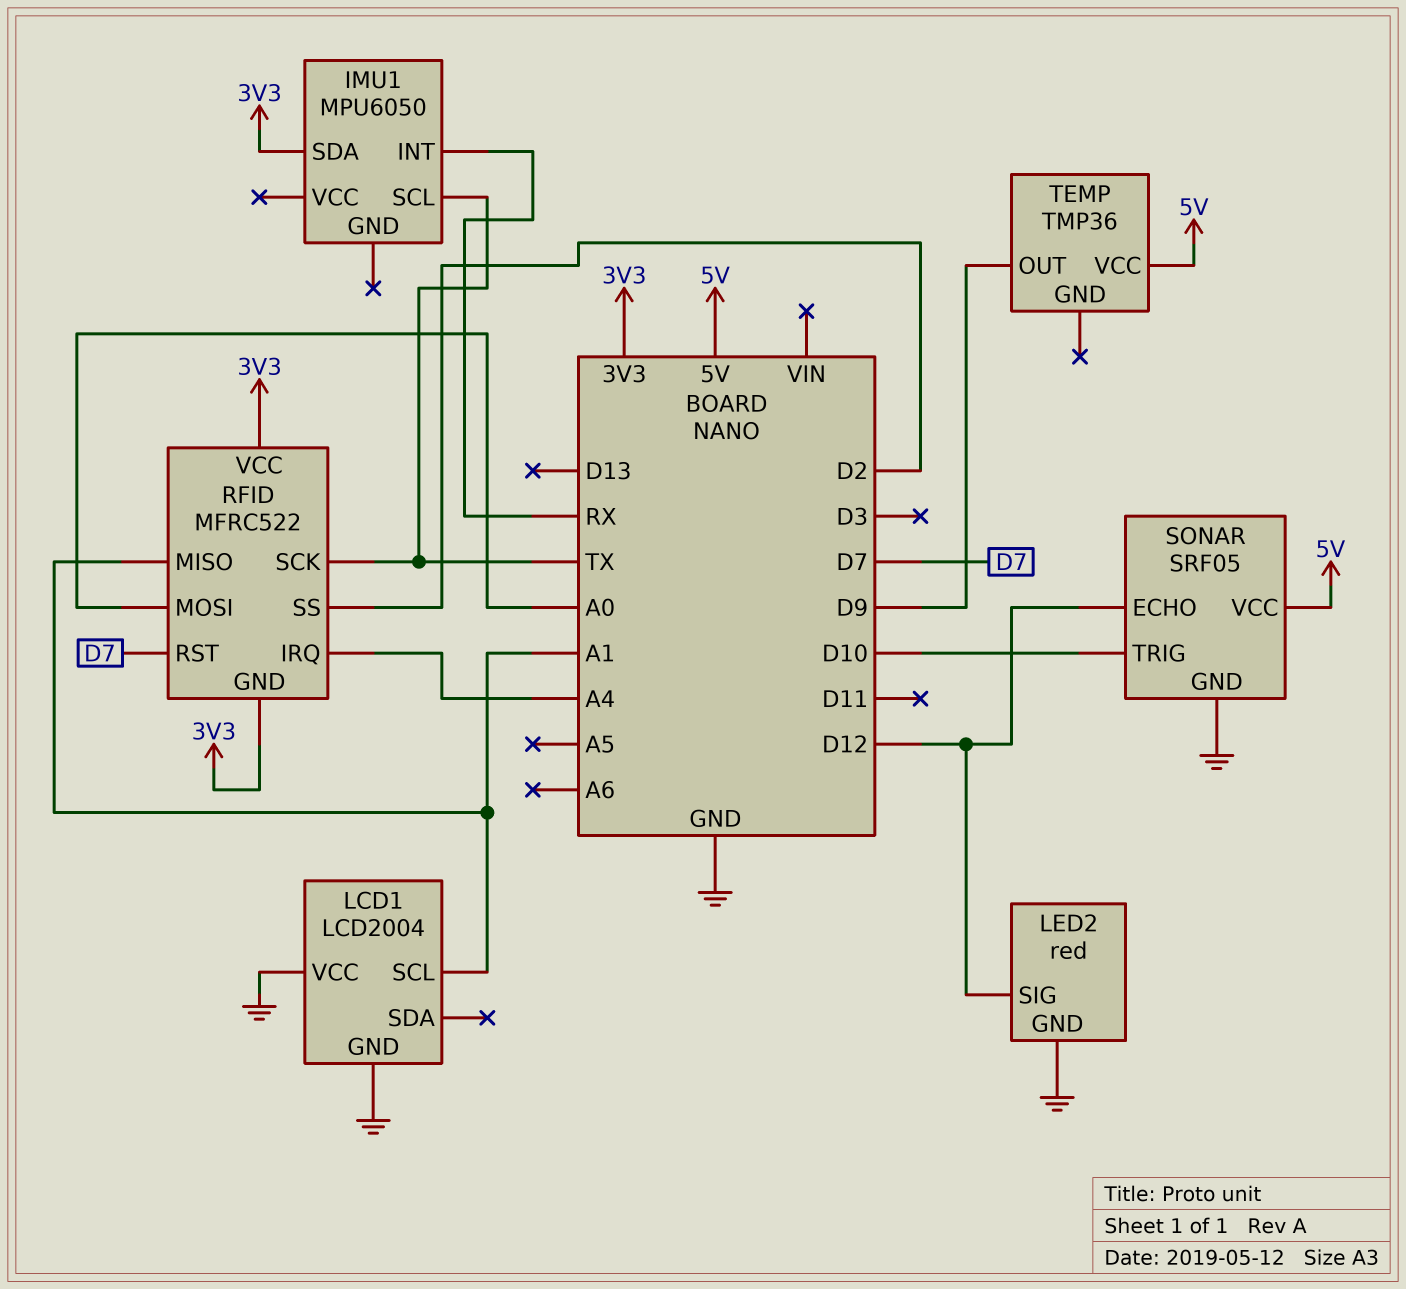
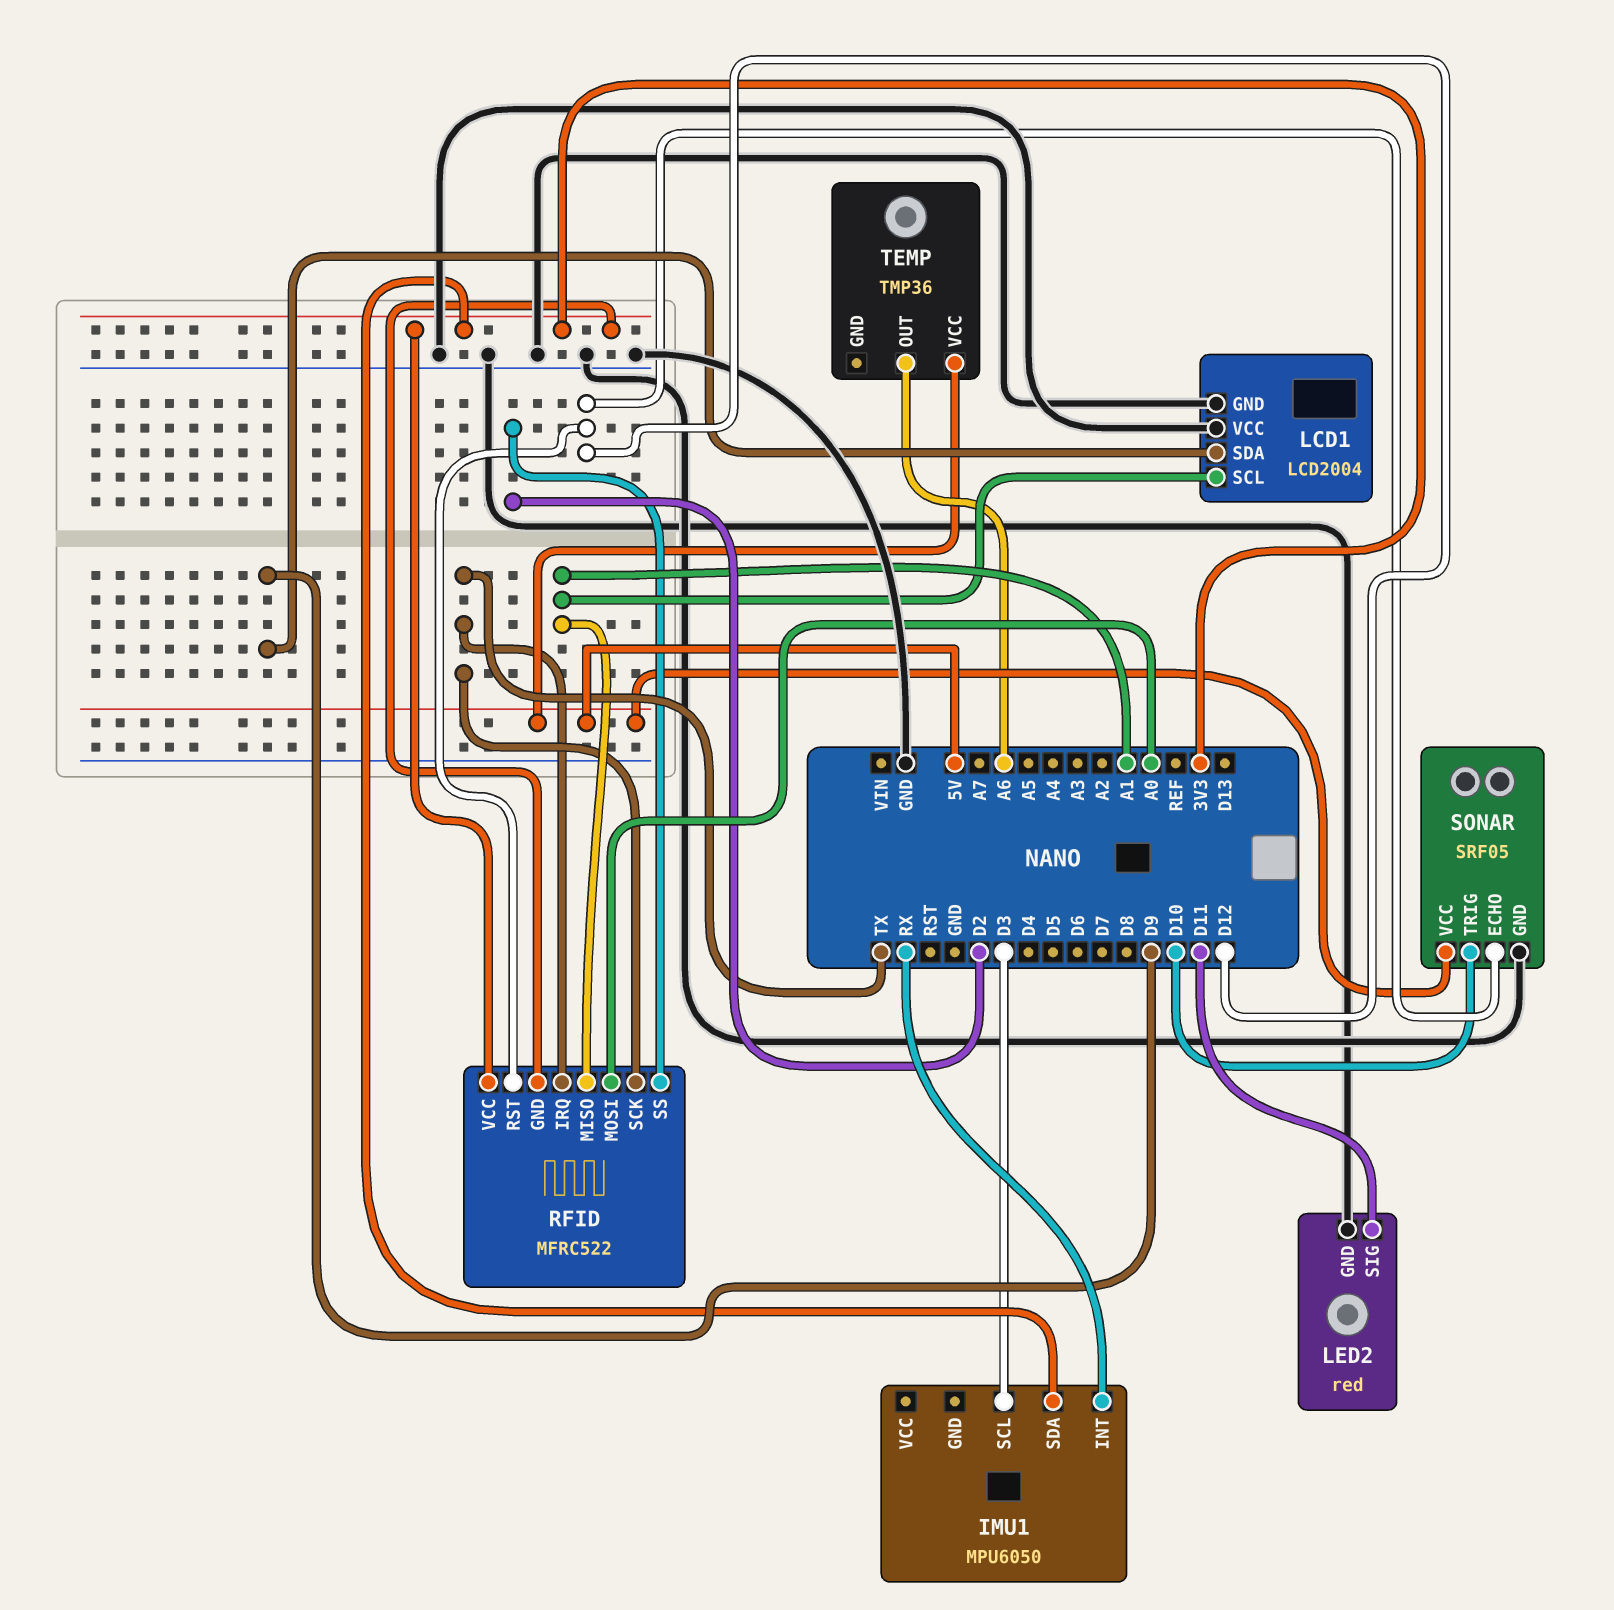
IMU1 pin SCL: TX -> D3
LCD1 pin SDA: none -> D9
LED2 pin SIG: D12 -> D11
RFID pin IRQ: A4 -> TX
RFID pin RST: D7 -> D12
TEMP pin OUT: D9 -> A6

